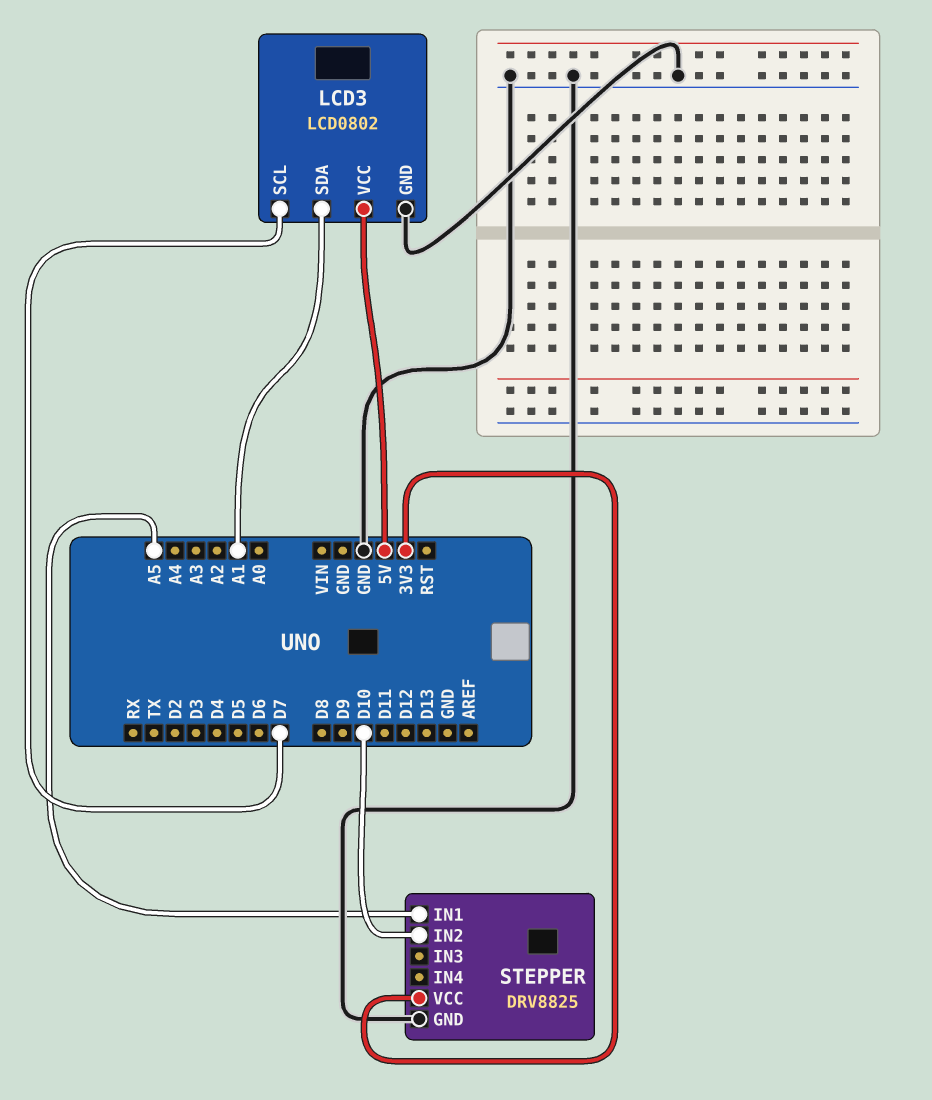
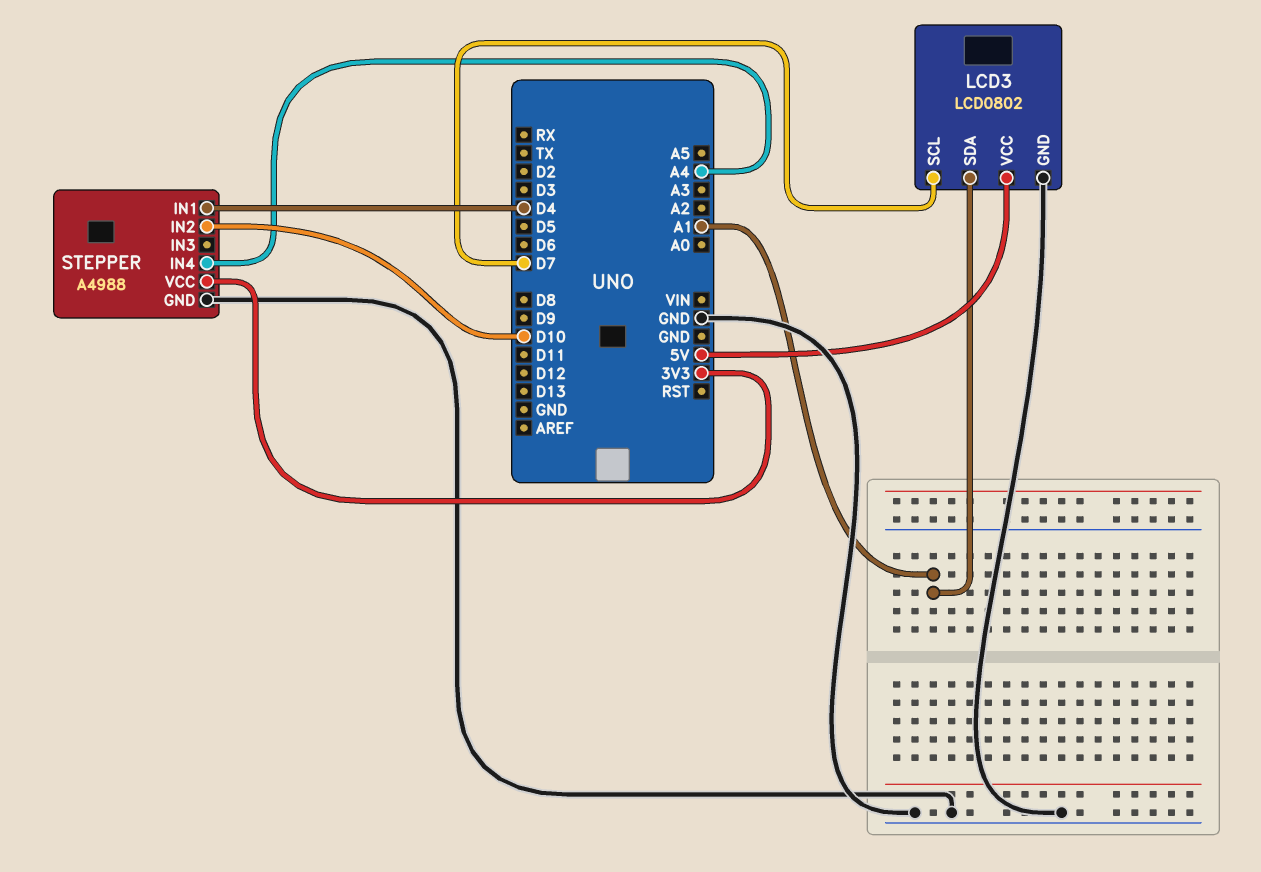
STEPPER: DRV8825 -> A4988
STEPPER pin IN1: A5 -> D4
STEPPER pin IN4: none -> A4

